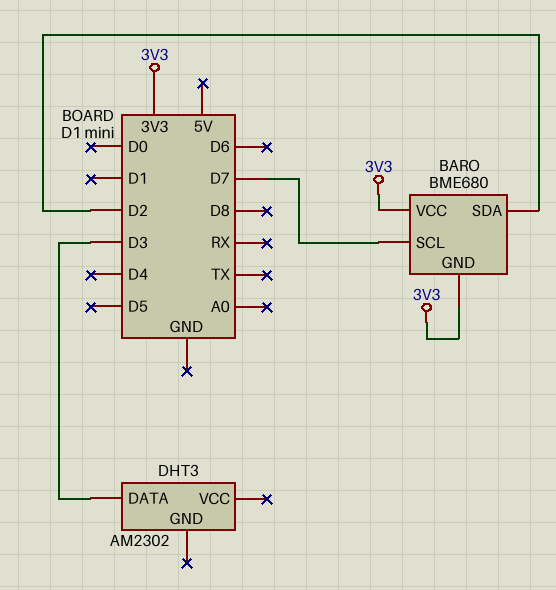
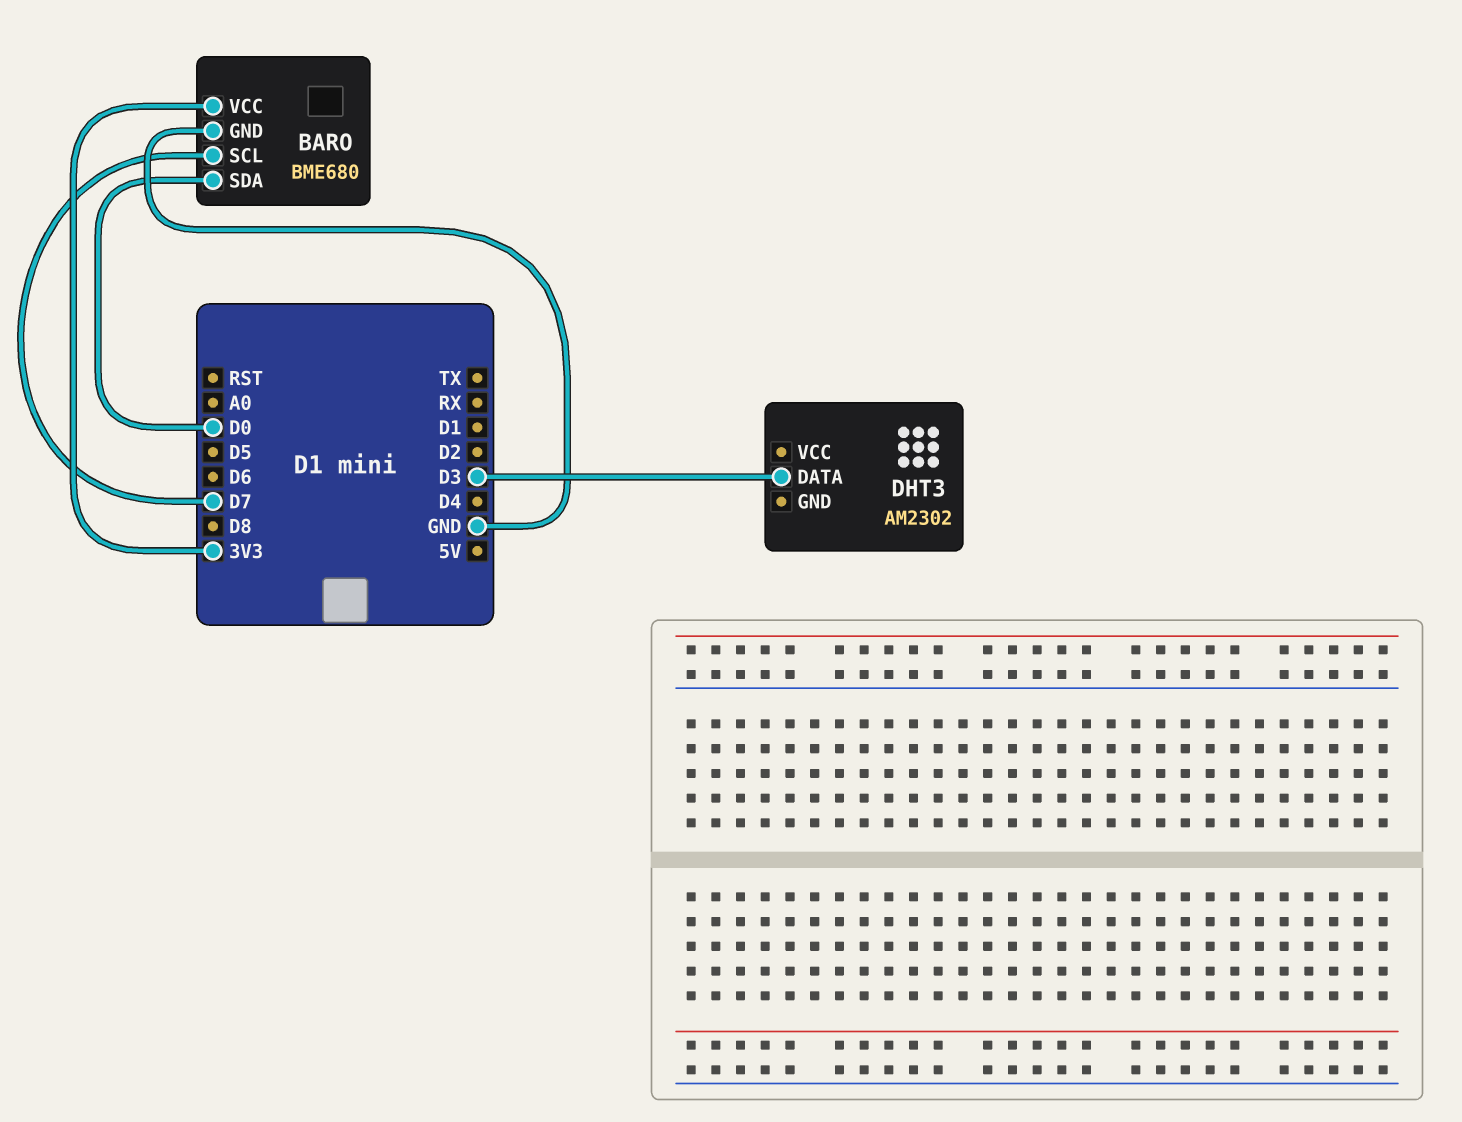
BARO pin GND: 3V3 -> GND
BARO pin SDA: D2 -> D0

